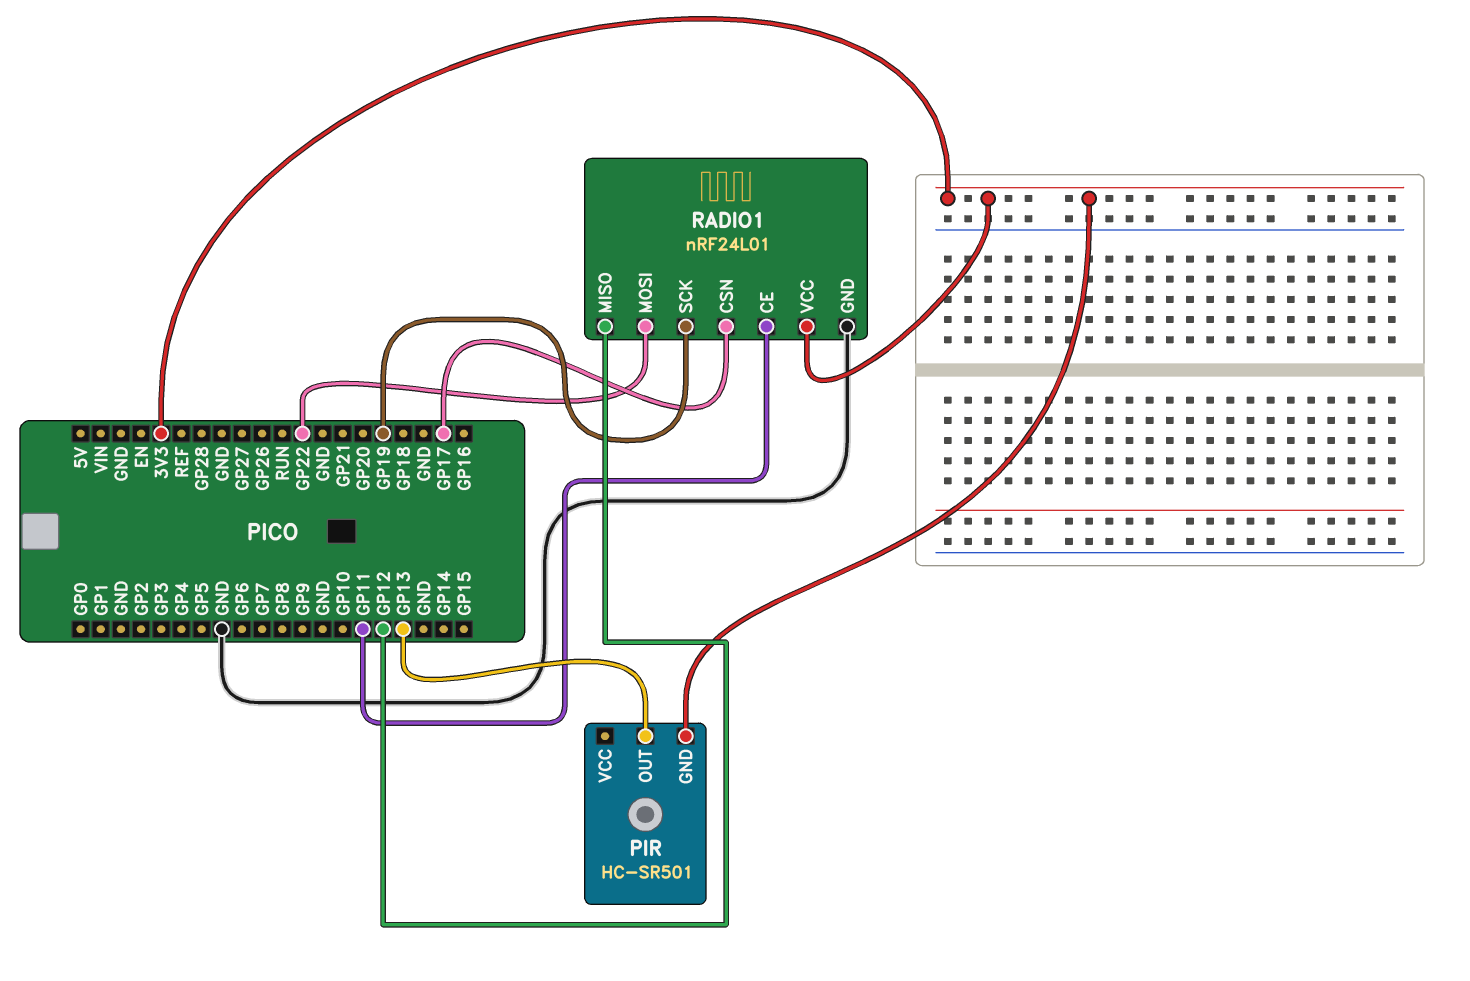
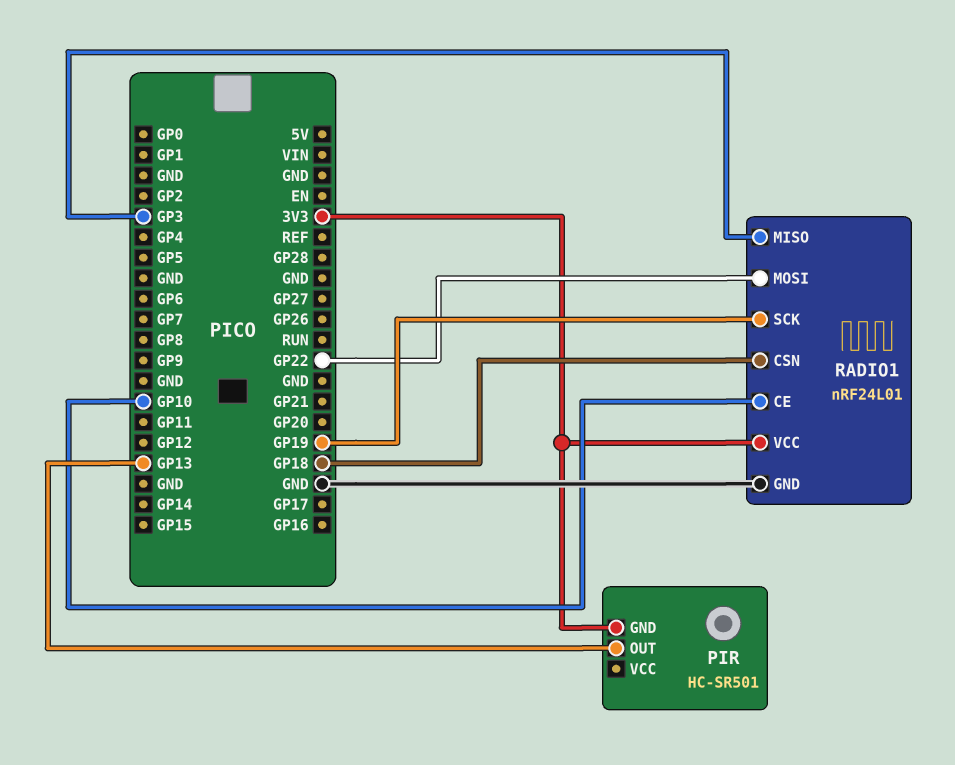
RADIO1 pin CE: GP11 -> GP10
RADIO1 pin CSN: GP17 -> GP18
RADIO1 pin MISO: GP12 -> GP3

